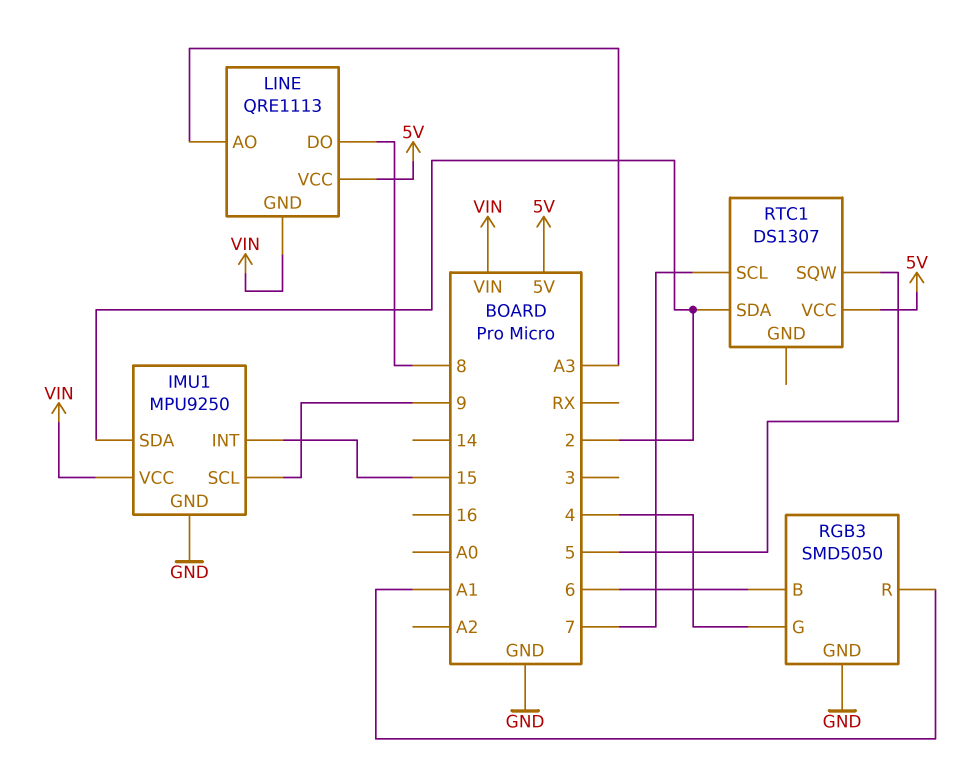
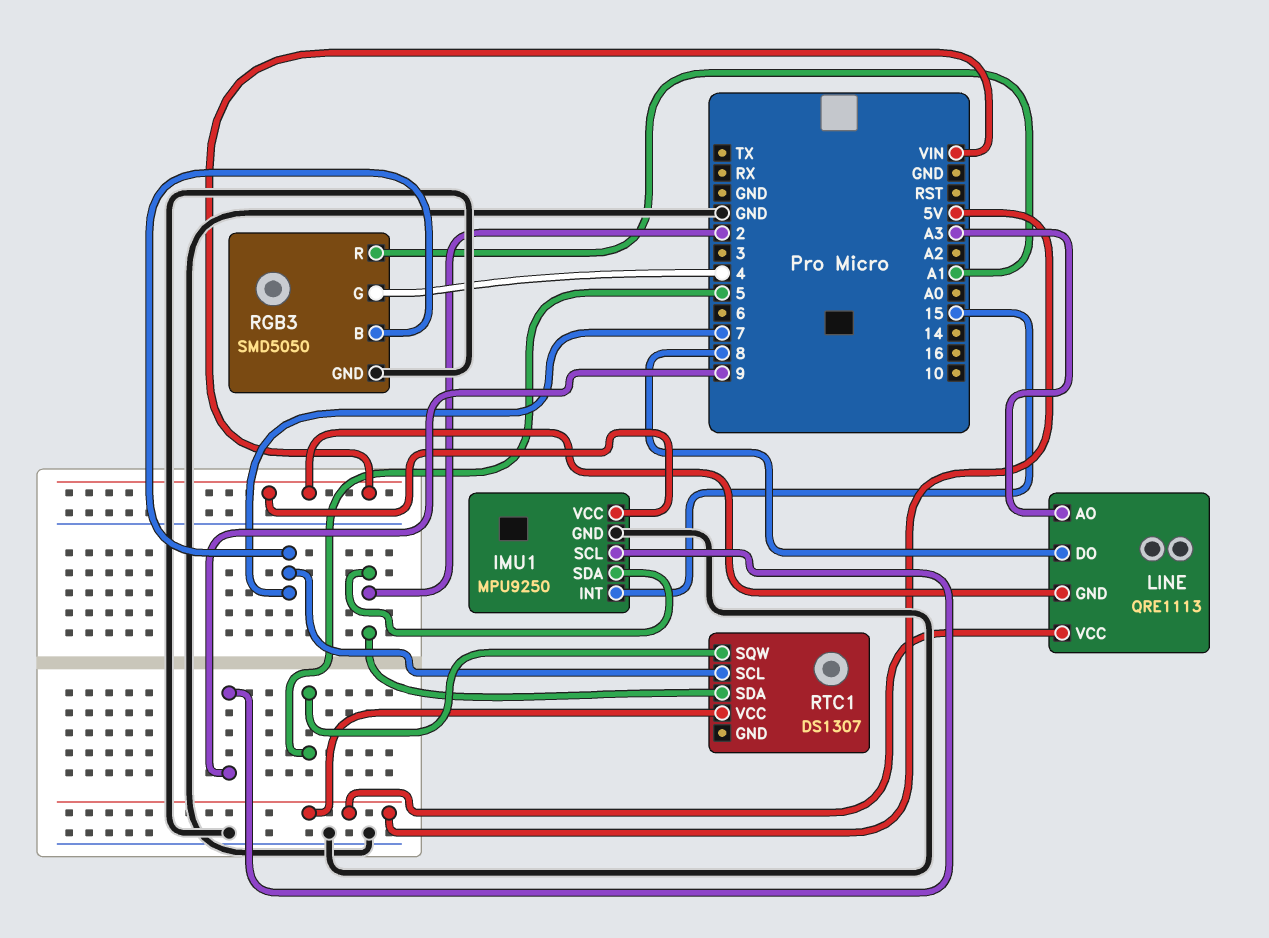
RGB3 pin B: 6 -> 7

